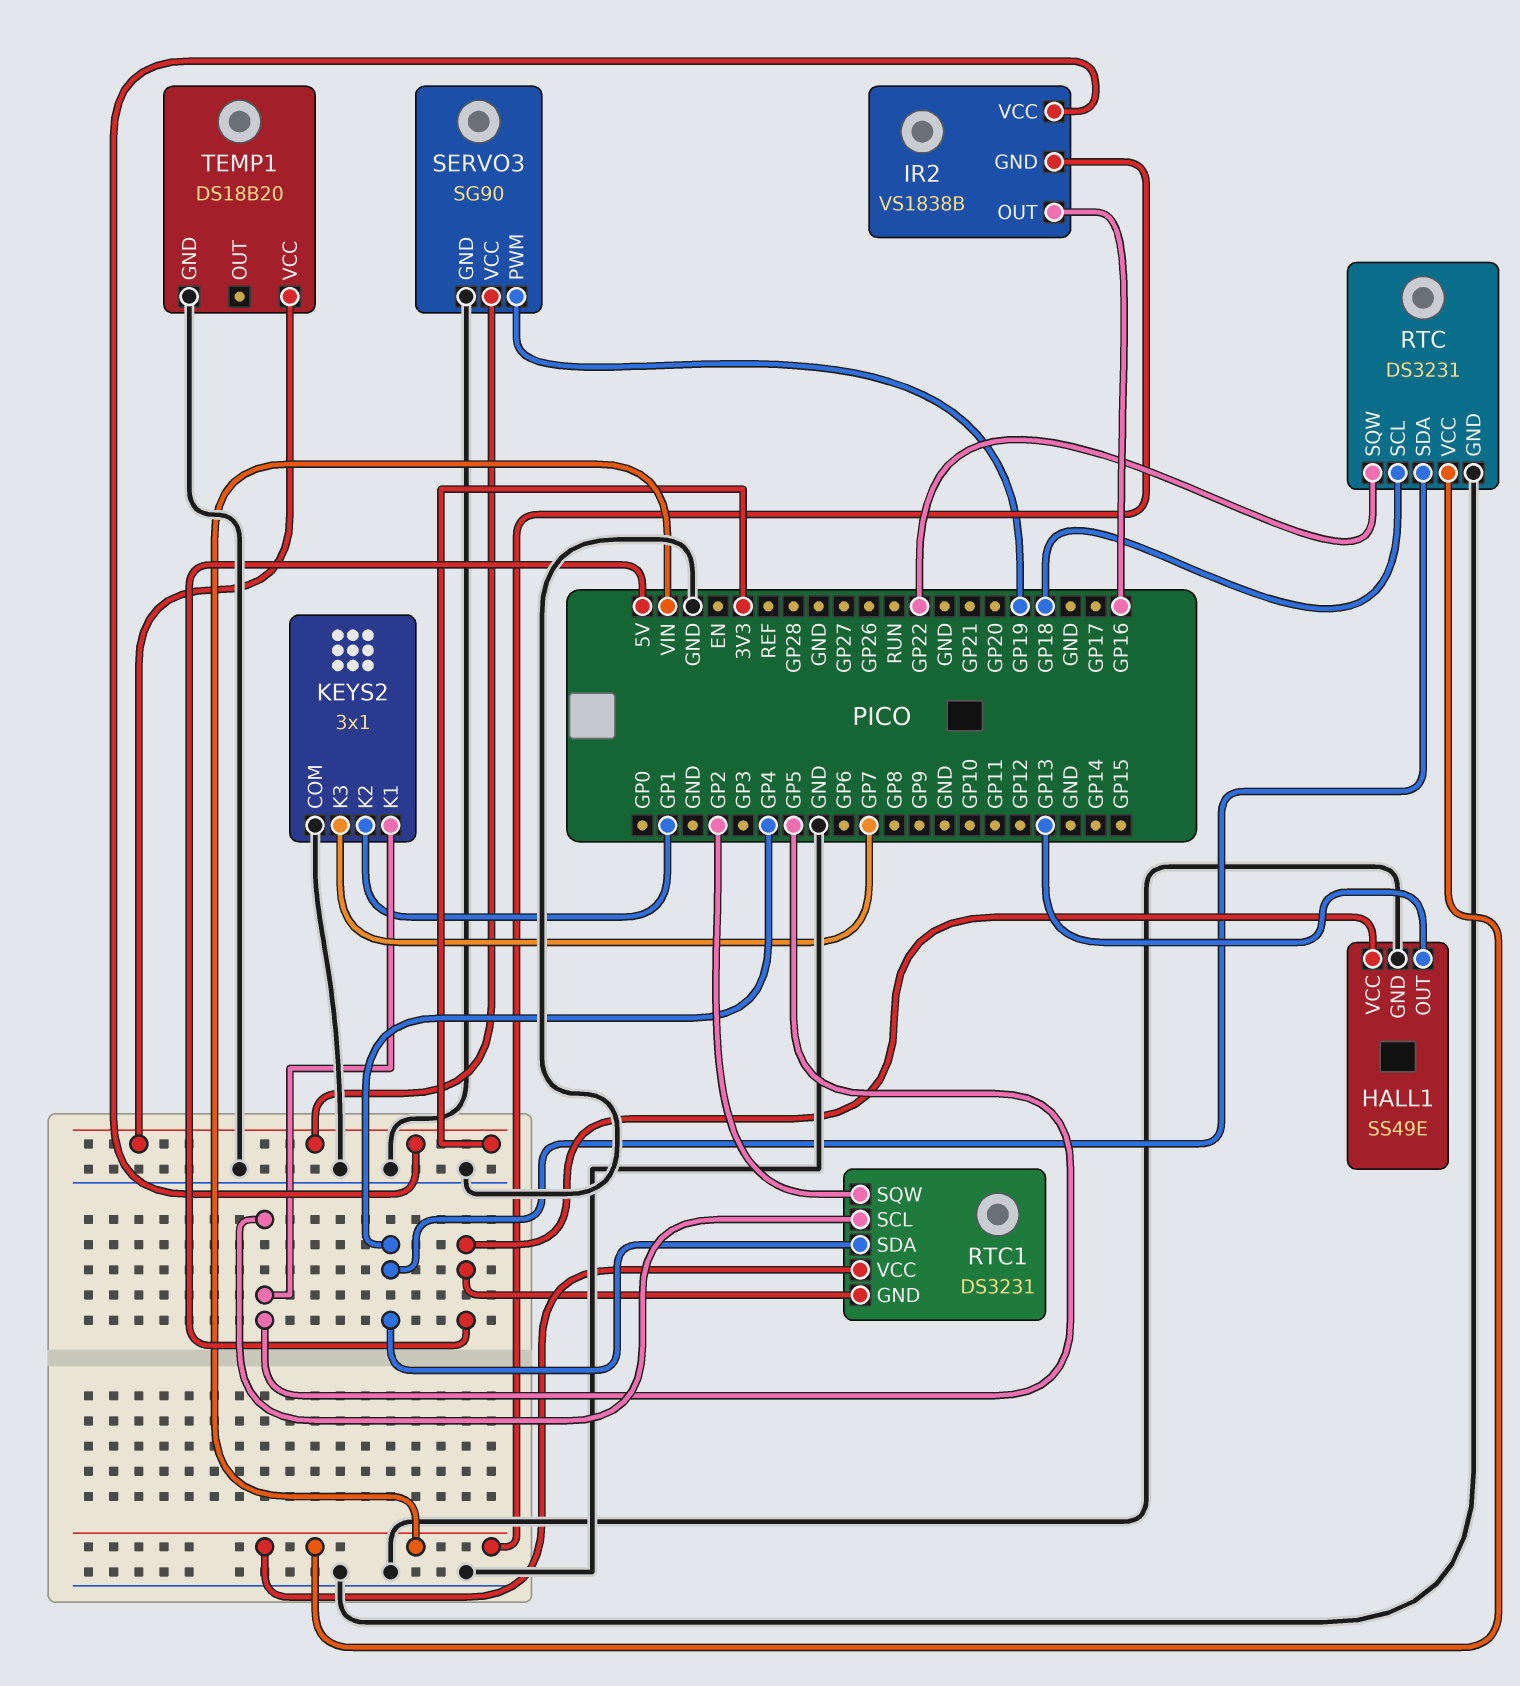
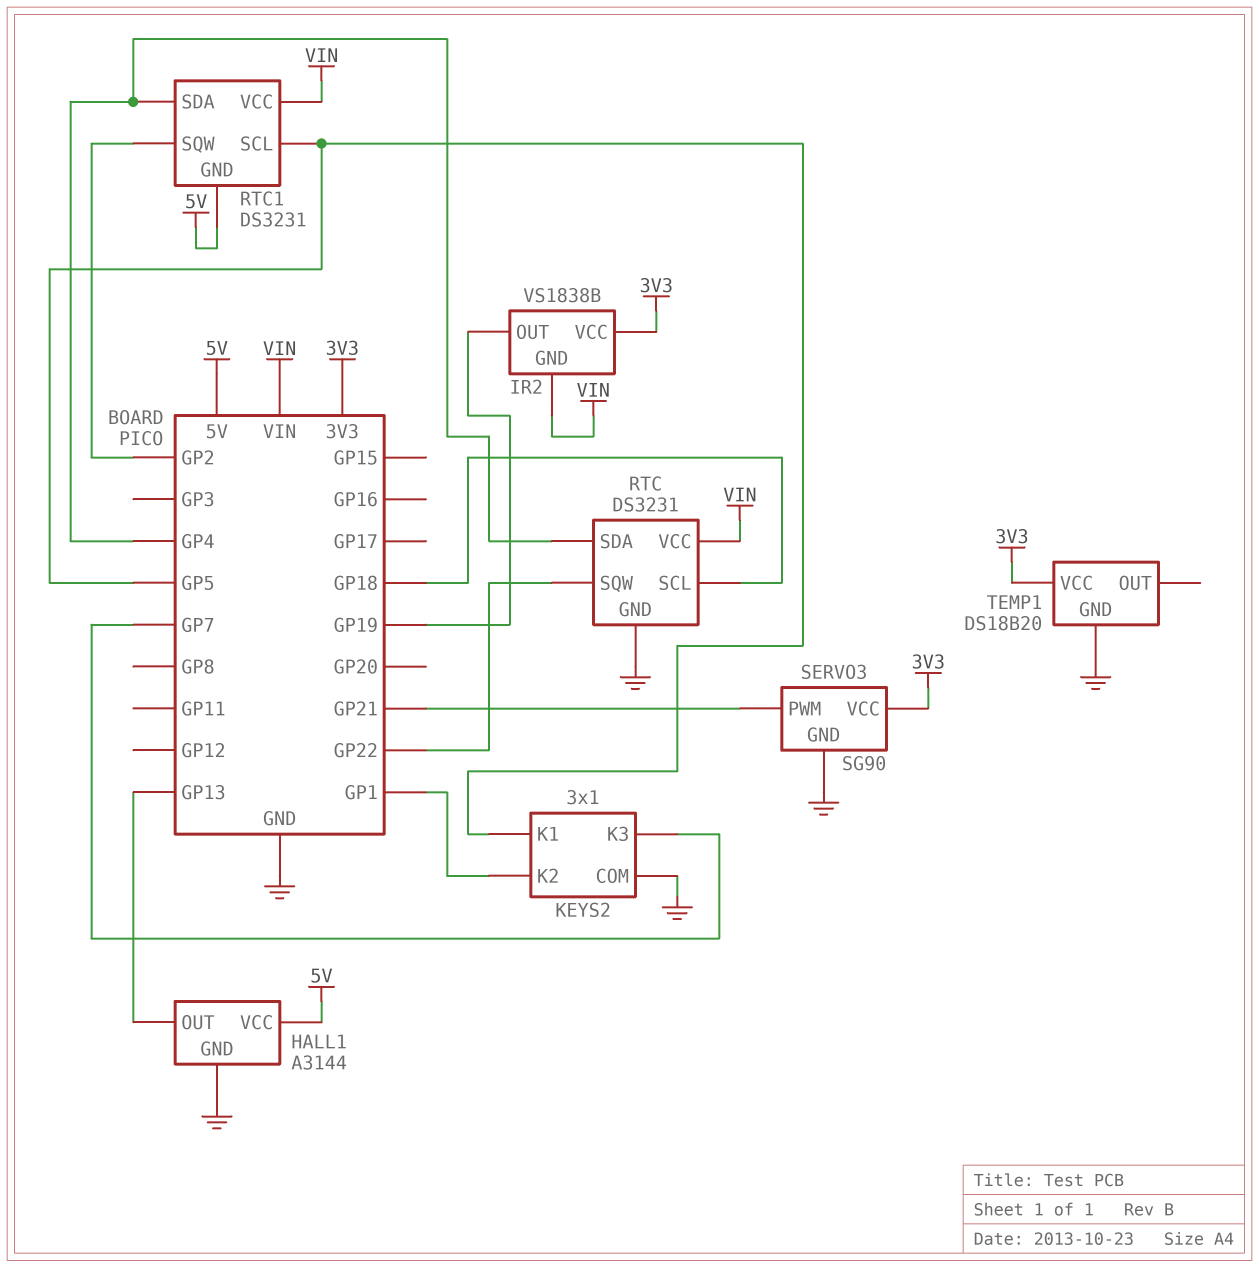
HALL1: SS49E -> A3144
IR2 pin OUT: GP16 -> GP19
SERVO3 pin PWM: GP19 -> GP21

